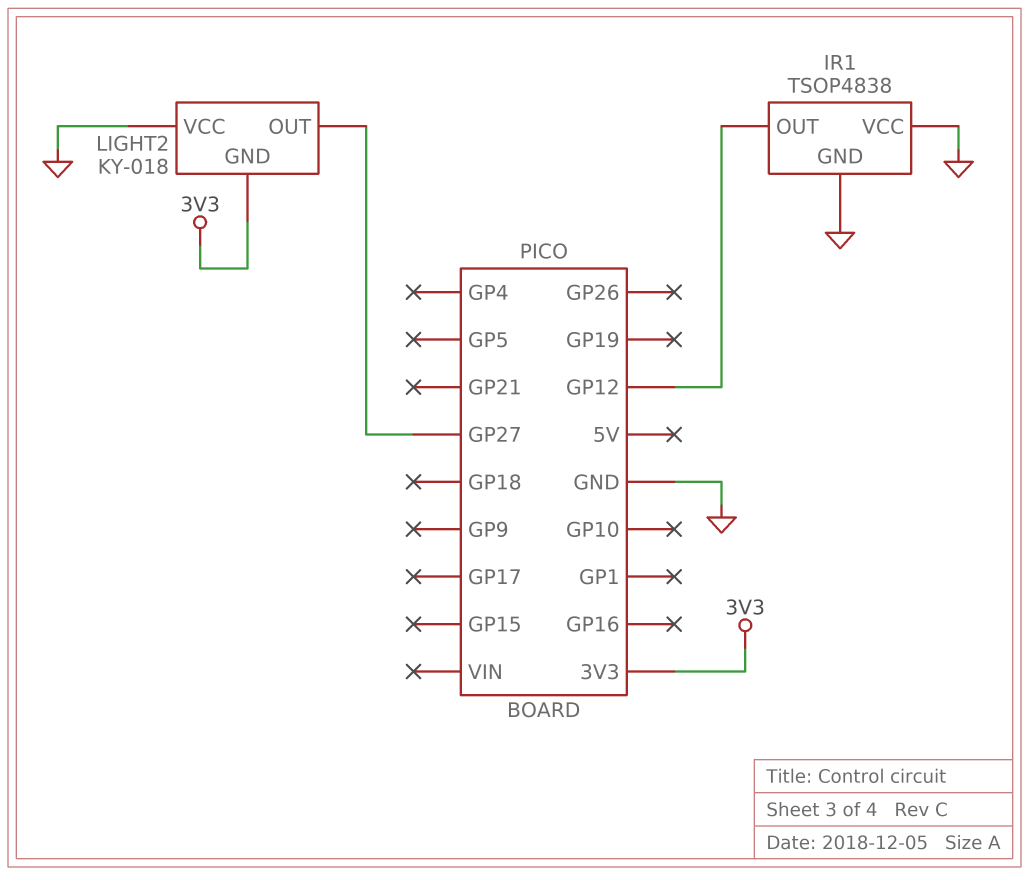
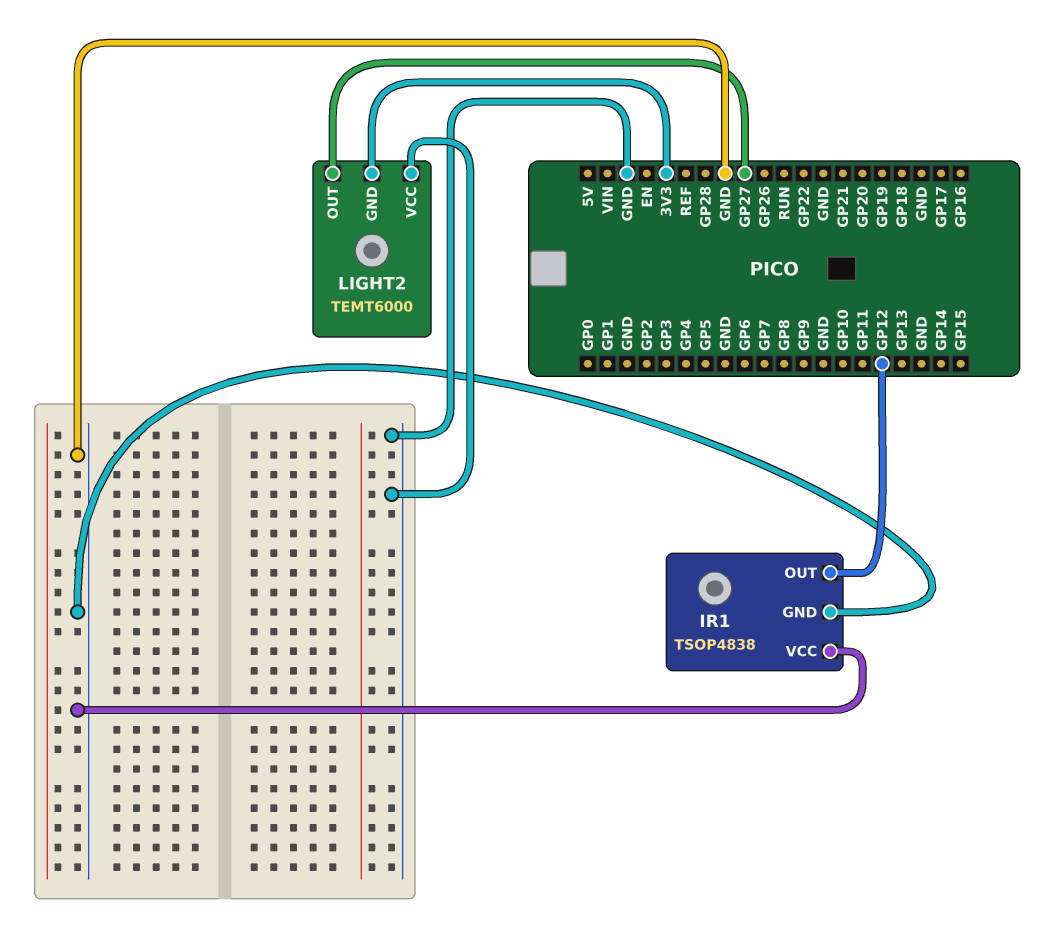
LIGHT2: KY-018 -> TEMT6000

